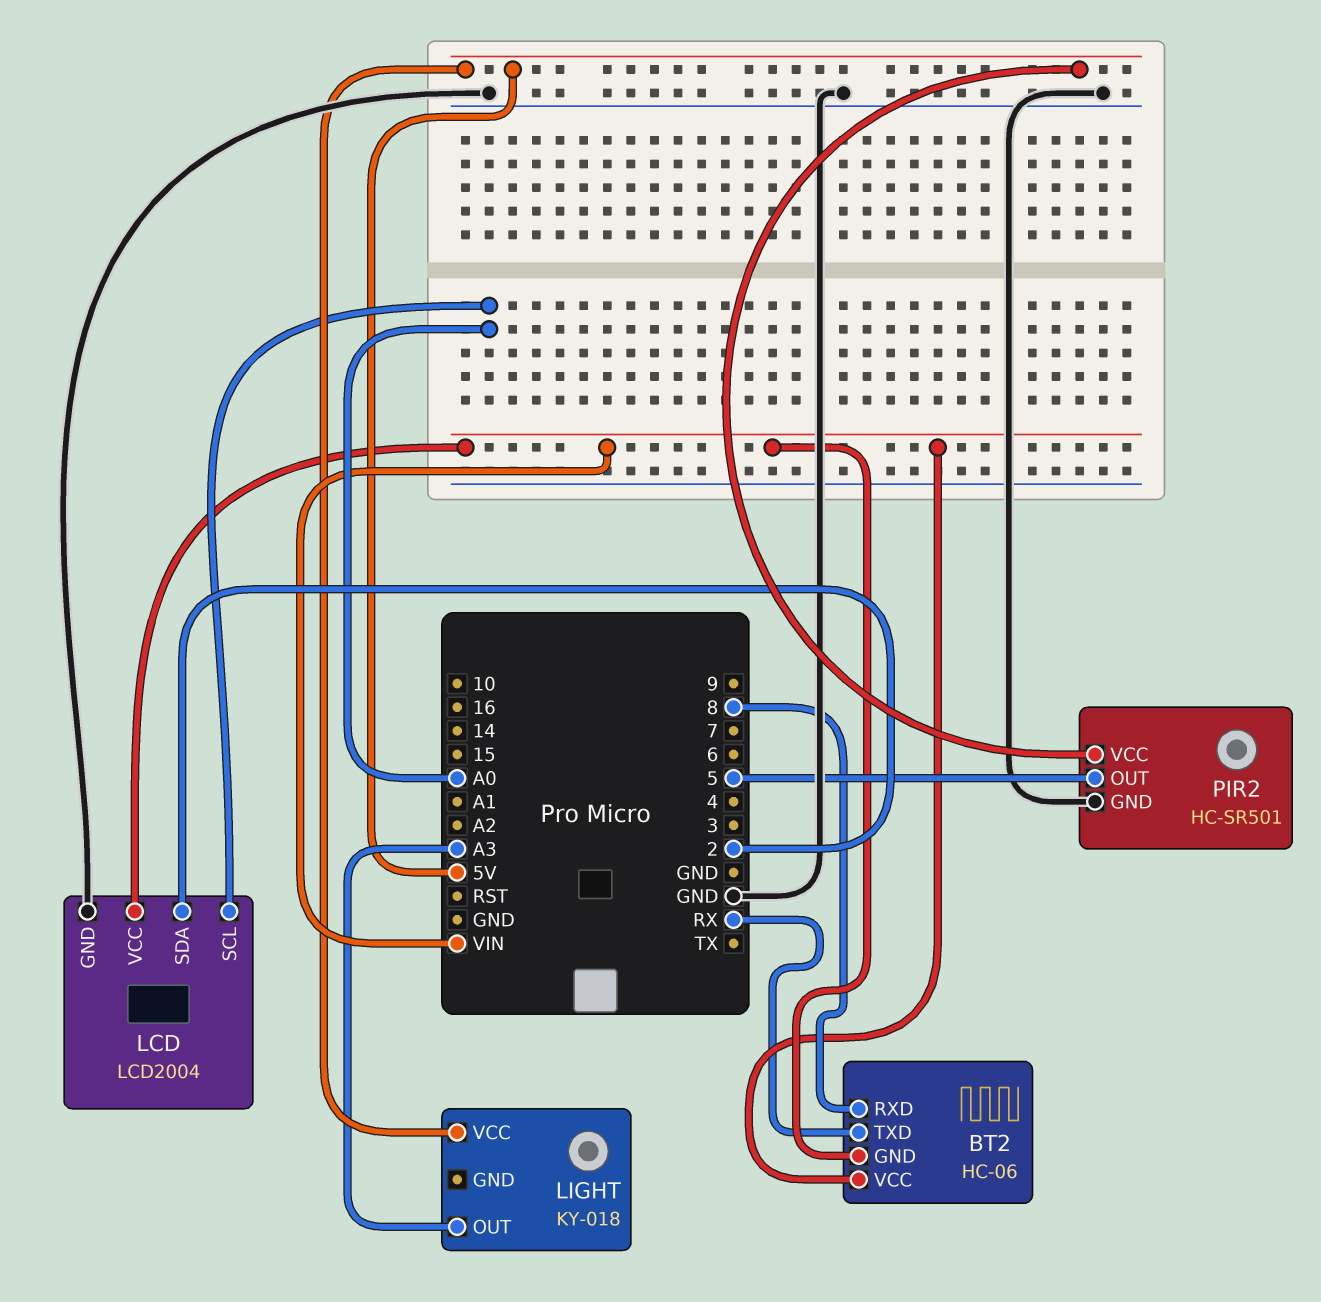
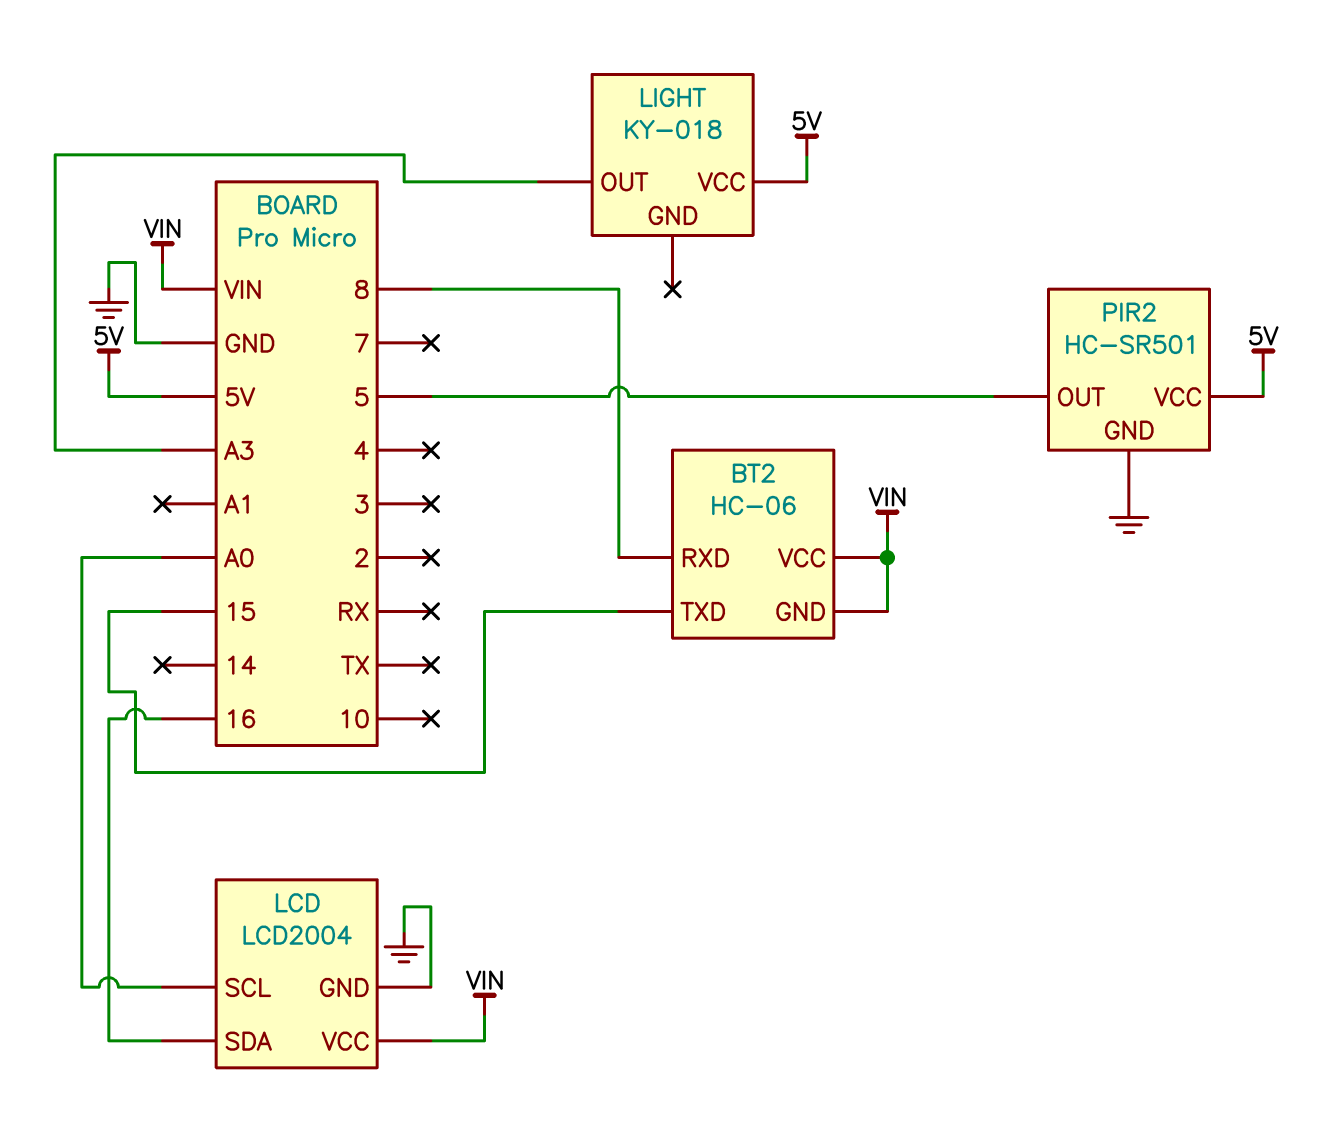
BT2 pin TXD: RX -> 15
LCD pin SDA: 2 -> 16

